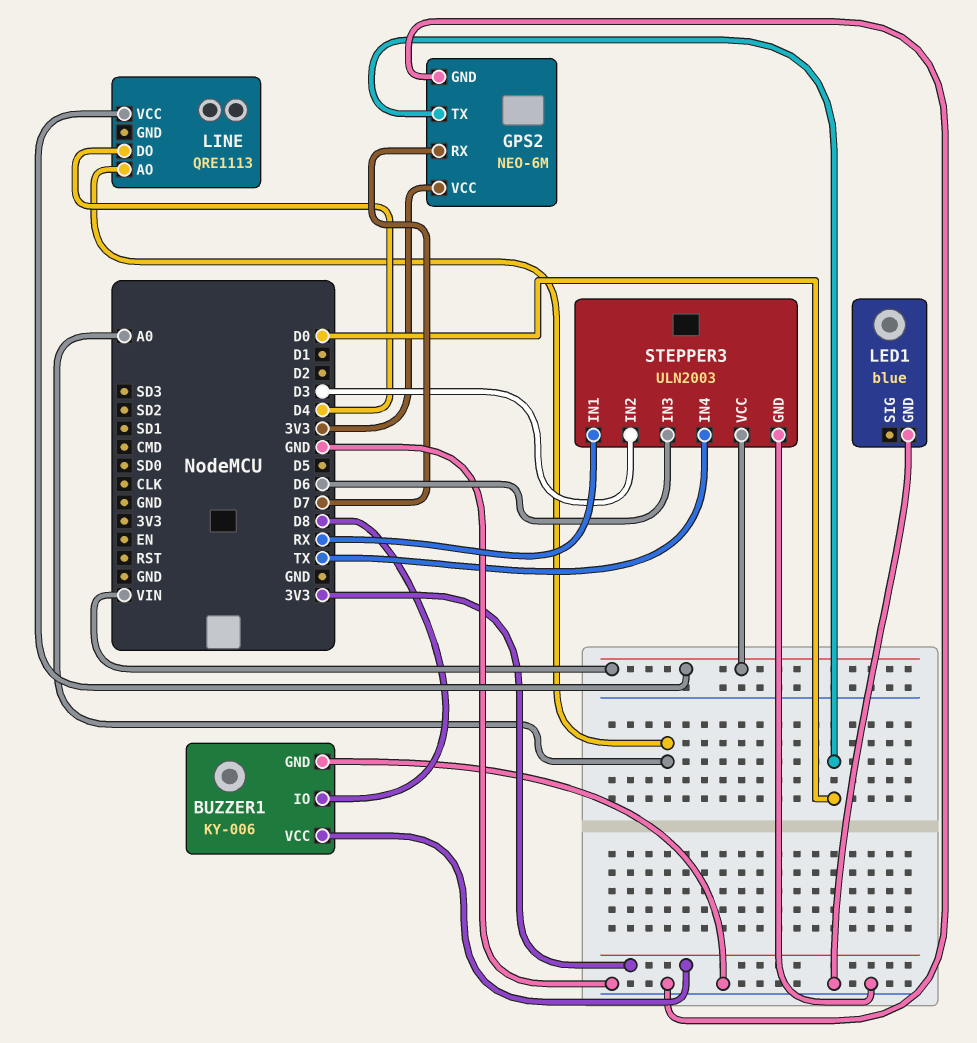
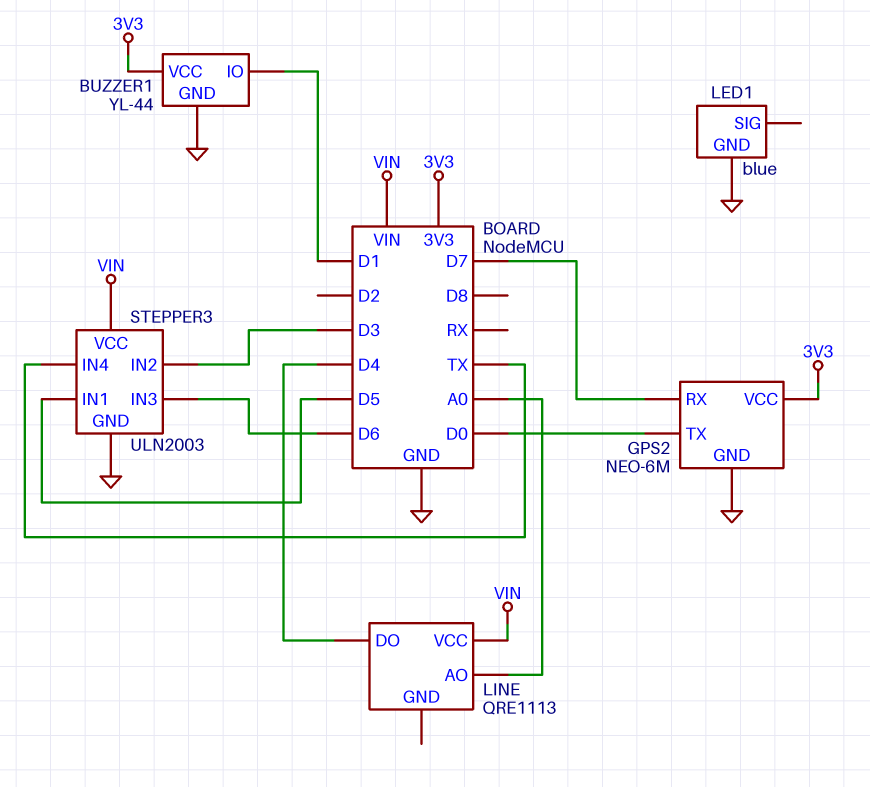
BUZZER1: KY-006 -> YL-44
BUZZER1 pin IO: D8 -> D1
STEPPER3 pin IN1: RX -> D5

